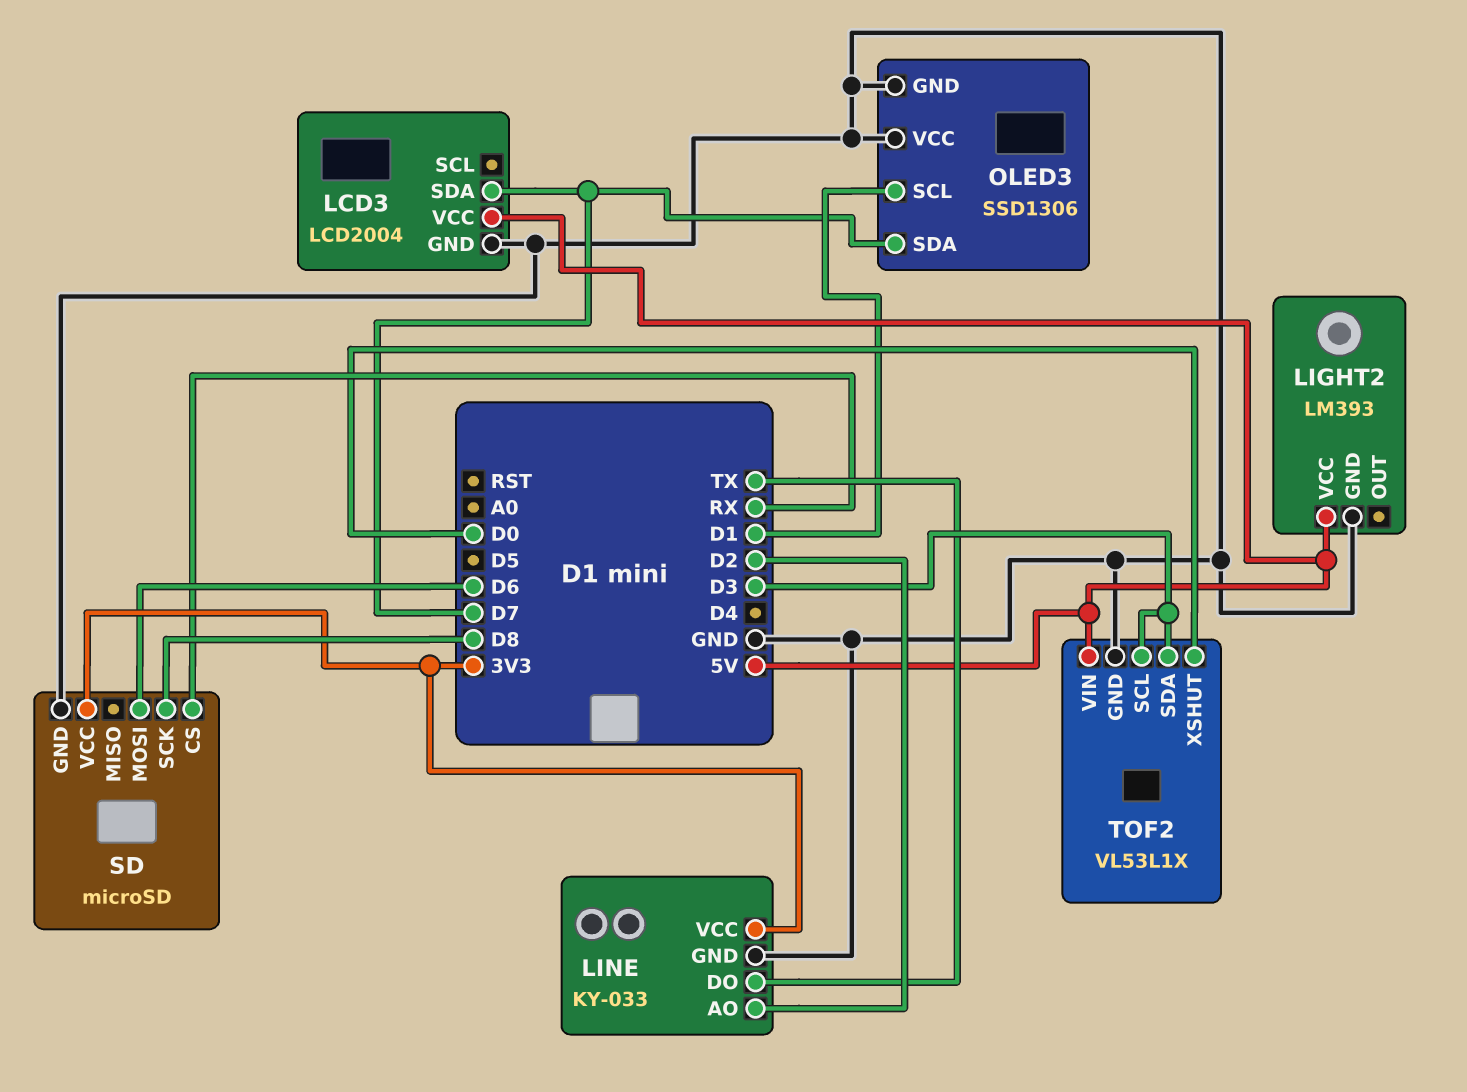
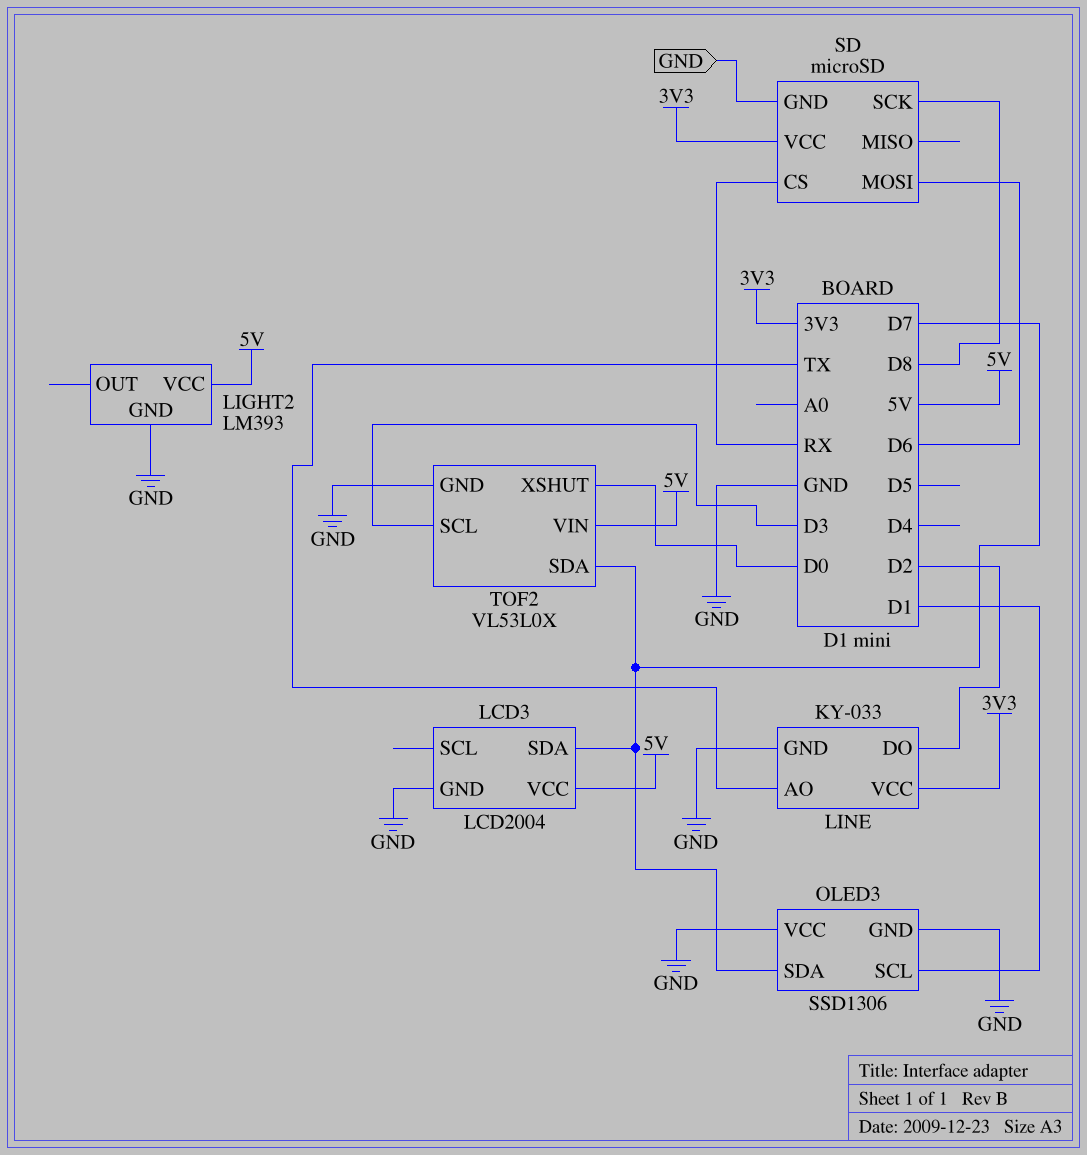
LINE pin AO: D2 -> TX
LINE pin DO: TX -> D2
TOF2: VL53L1X -> VL53L0X
TOF2 pin SDA: D3 -> D7

